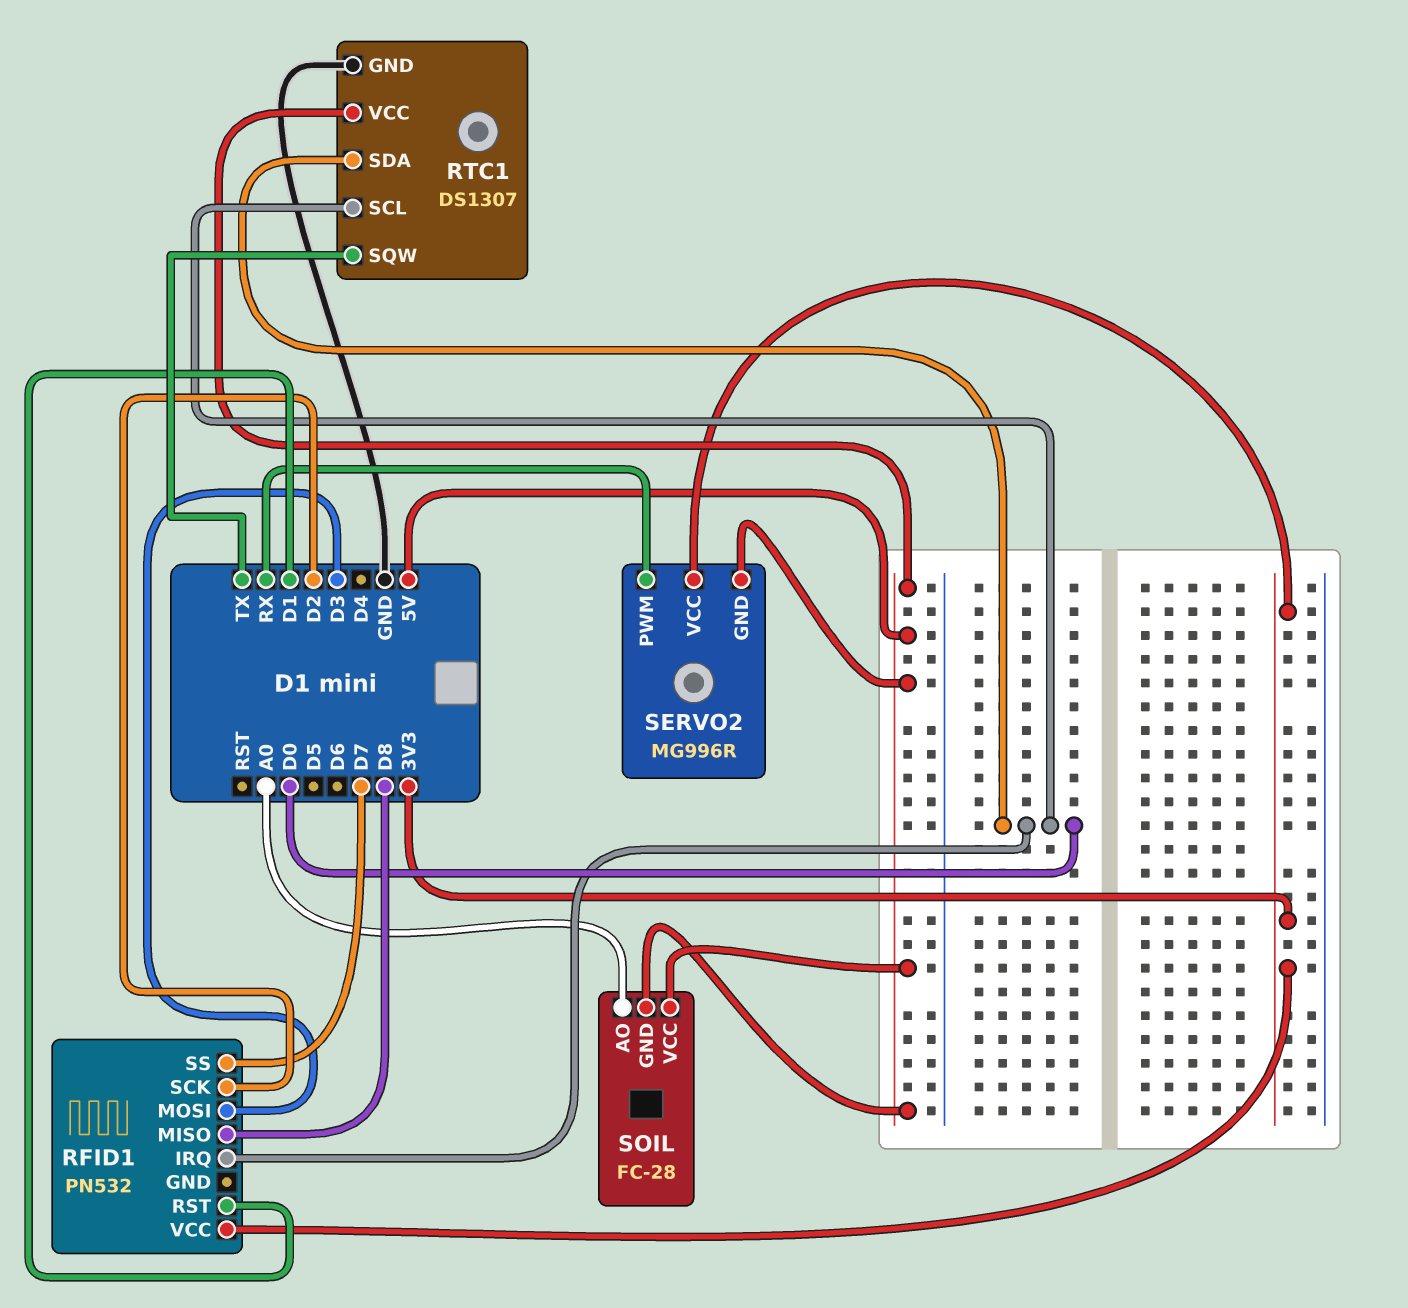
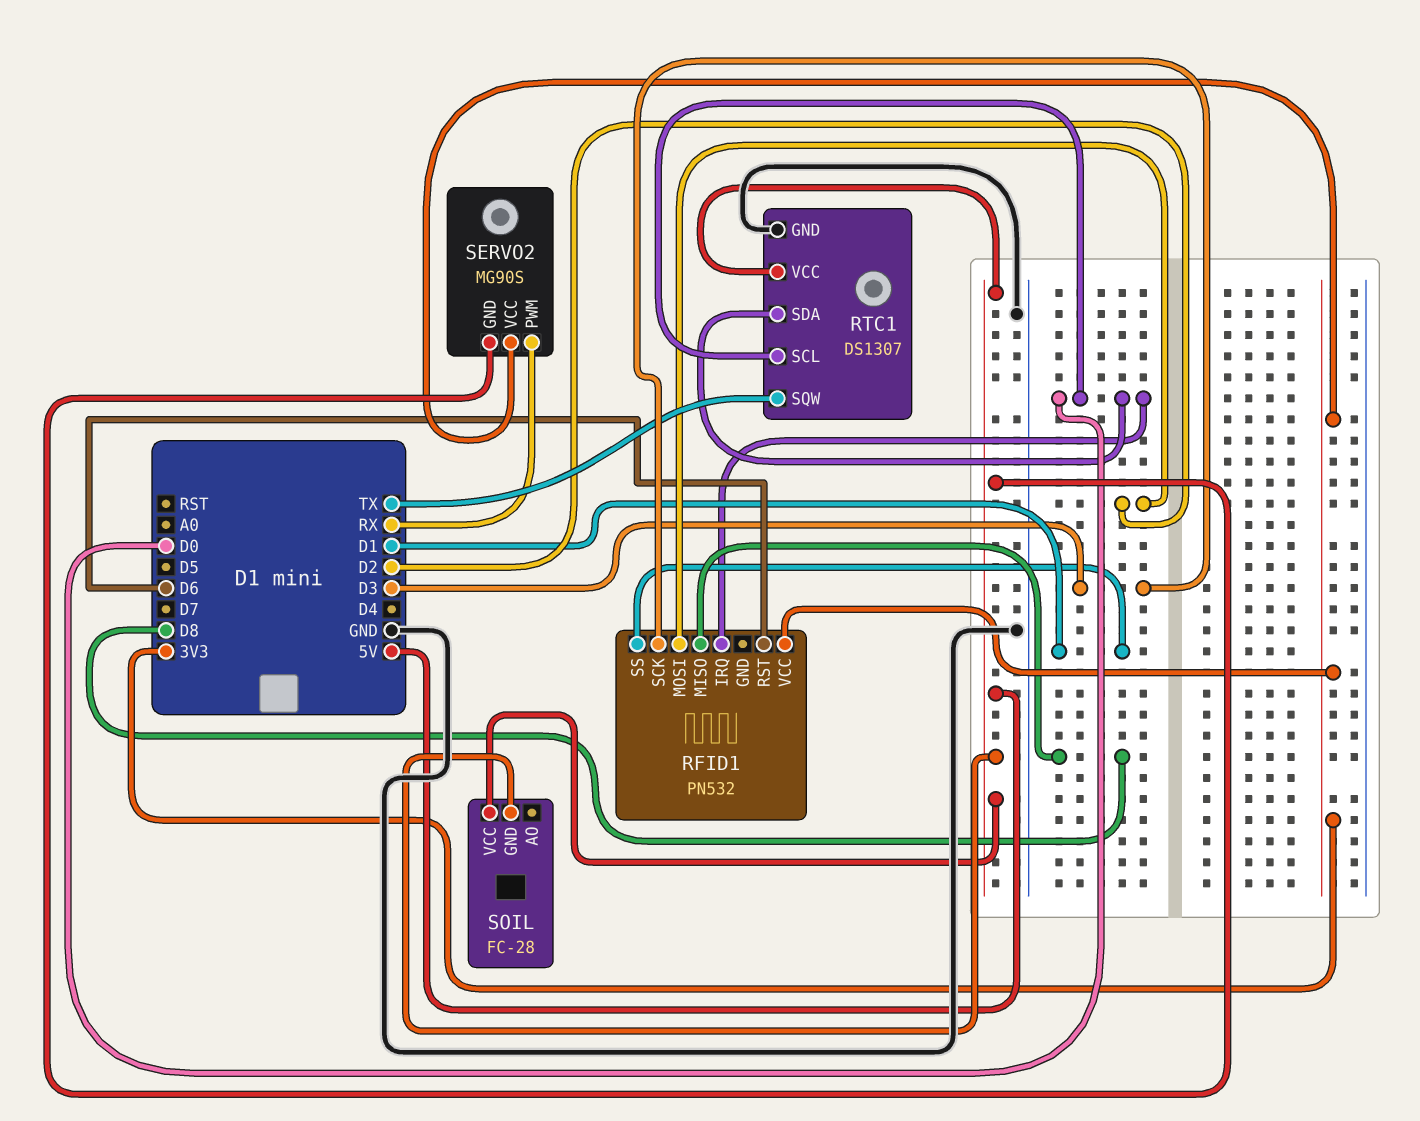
RFID1 pin MOSI: D3 -> D2
RFID1 pin RST: D1 -> D6
RFID1 pin SCK: D2 -> D3
RFID1 pin SS: D7 -> D1
SERVO2: MG996R -> MG90S
SOIL pin AO: A0 -> none

